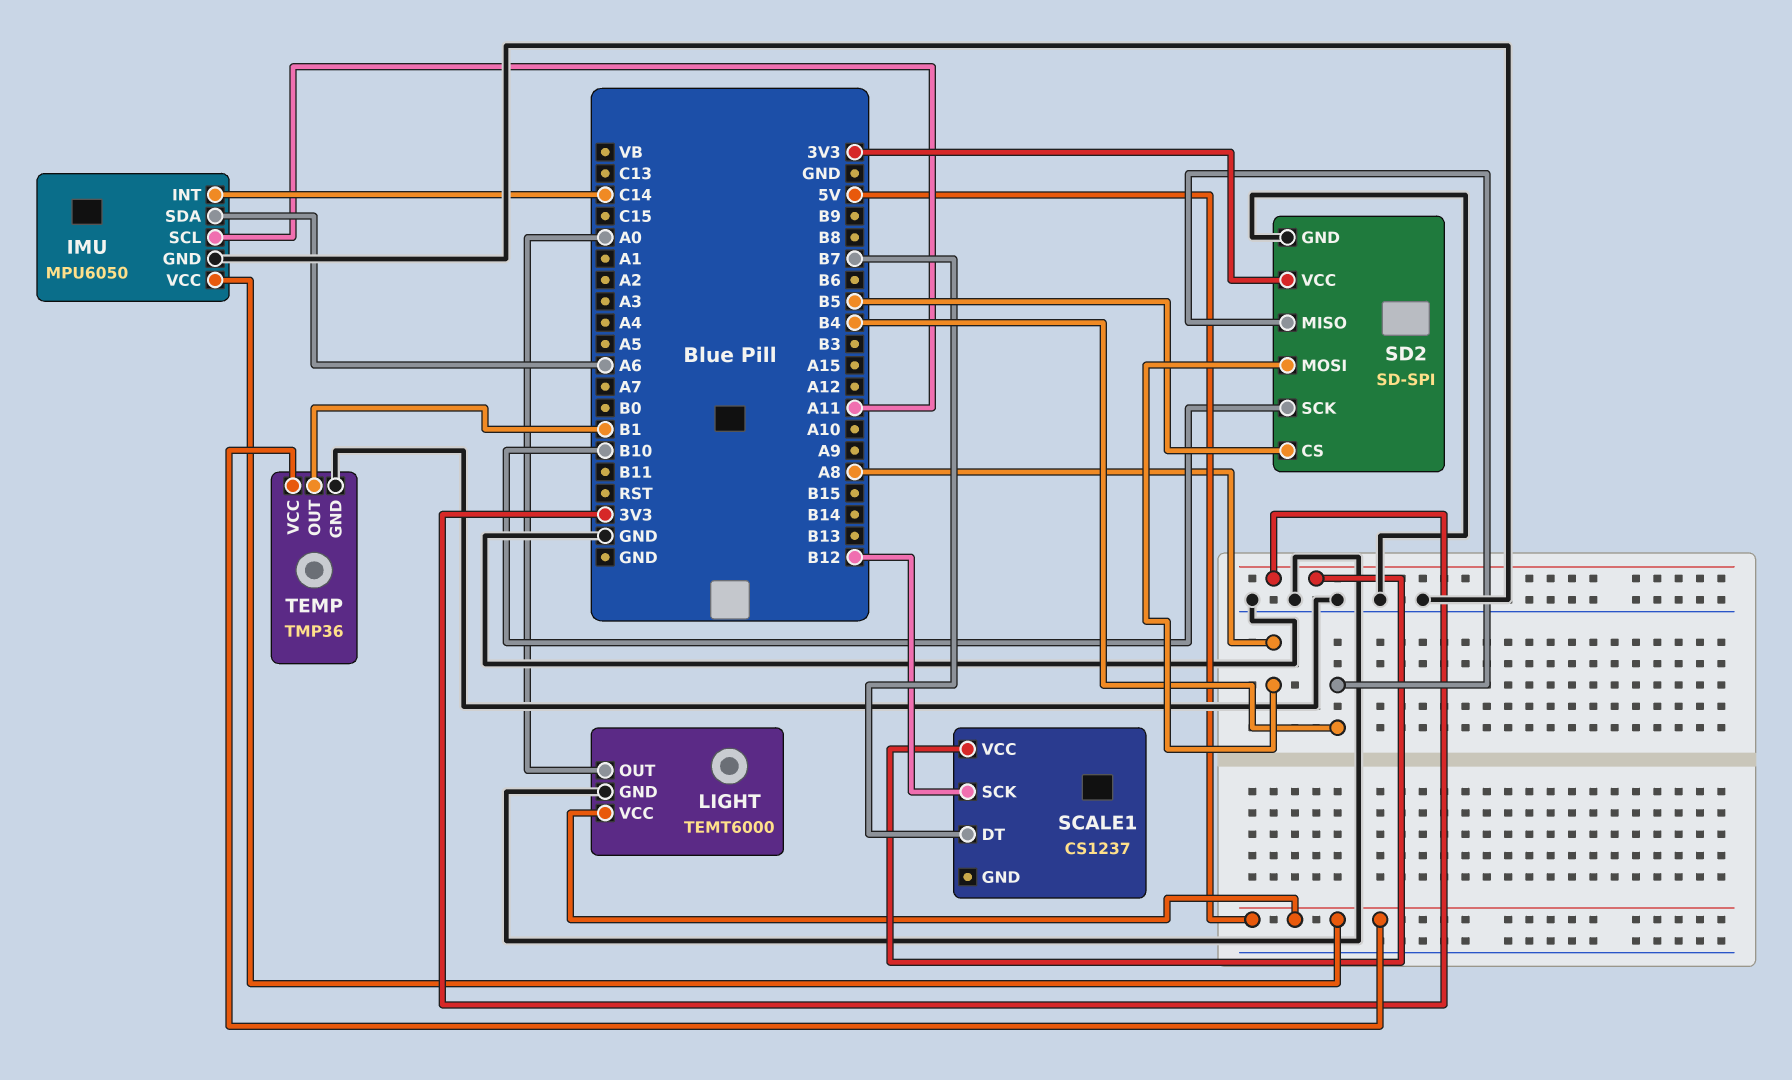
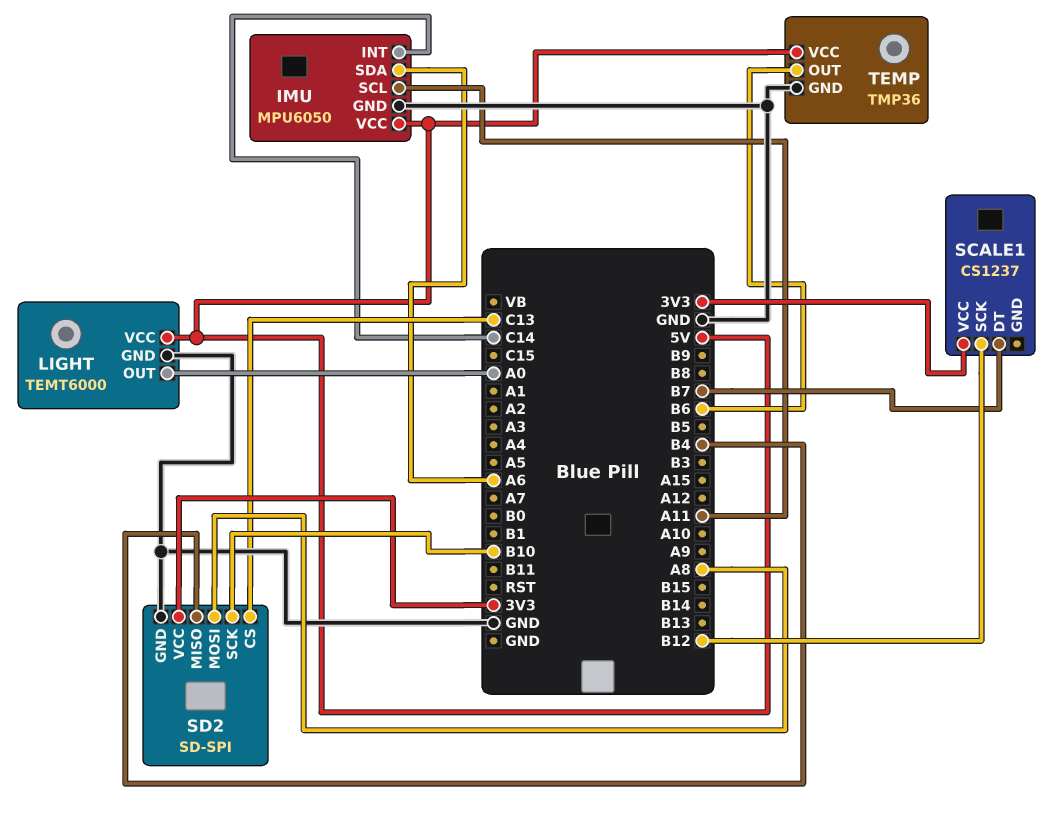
SD2 pin CS: B5 -> C13
TEMP pin OUT: B1 -> B6

